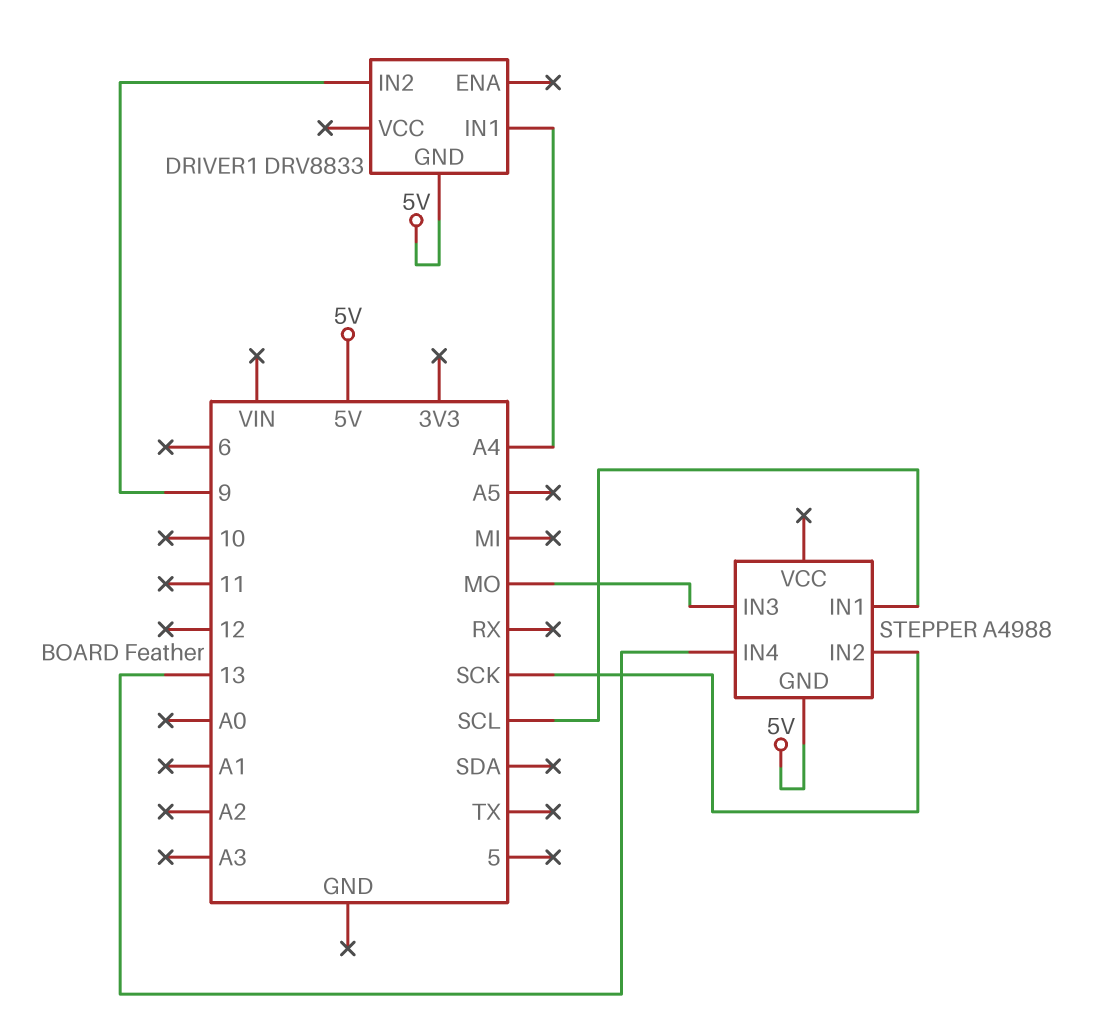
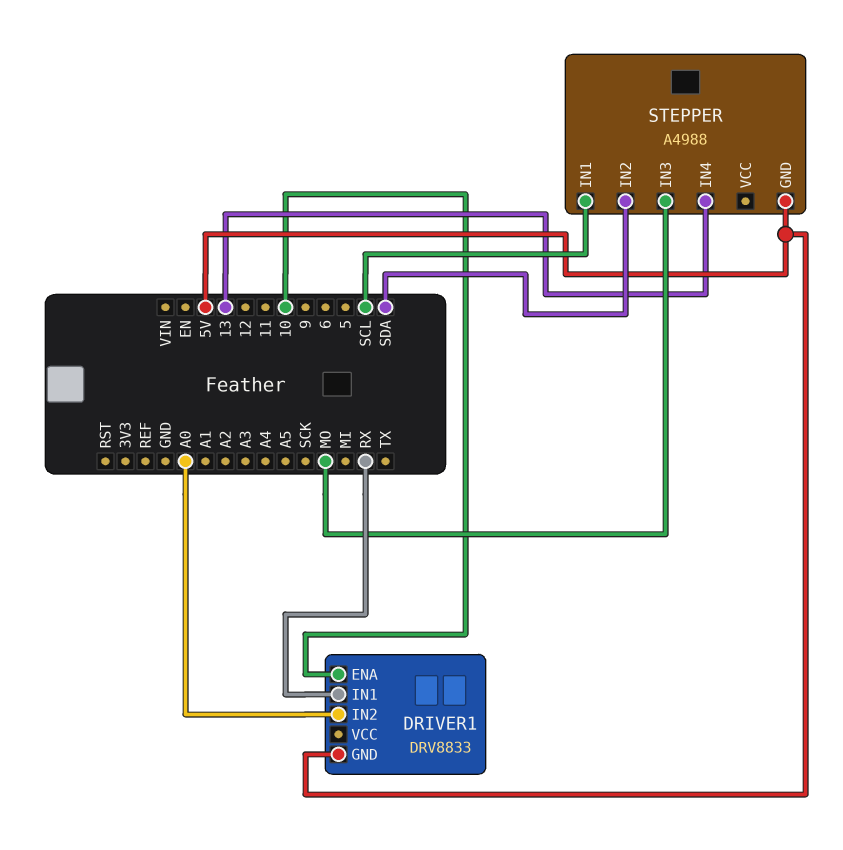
DRIVER1 pin ENA: none -> 10
DRIVER1 pin IN1: A4 -> RX
DRIVER1 pin IN2: 9 -> A0
STEPPER pin IN2: SCK -> SDA

